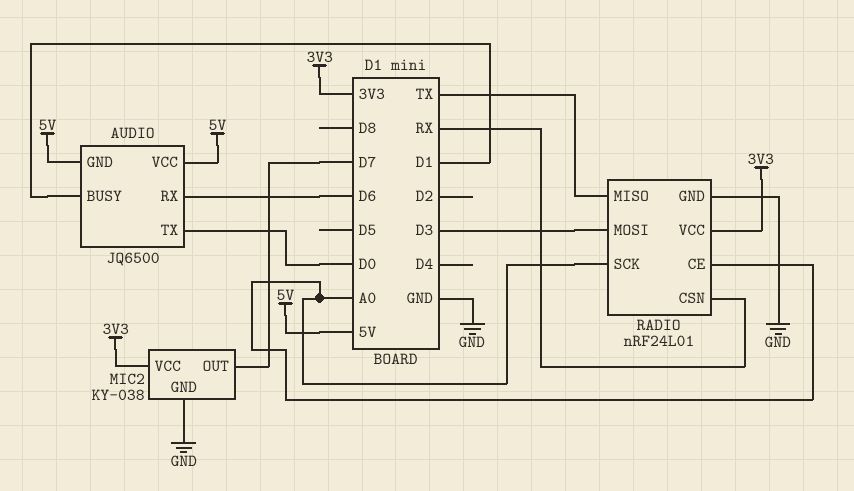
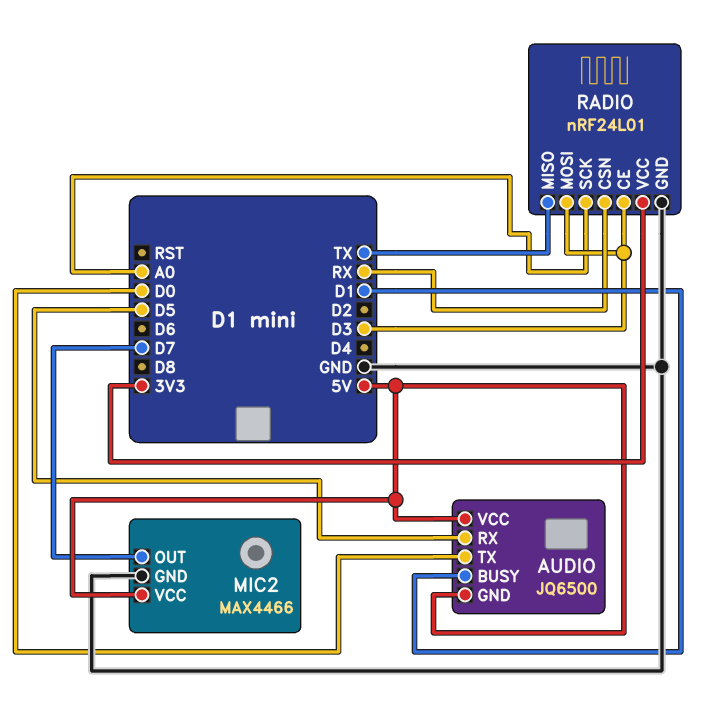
AUDIO pin RX: D6 -> D5
MIC2: KY-038 -> MAX4466
MIC2 pin VCC: 3V3 -> 5V
RADIO pin CE: A0 -> D3

